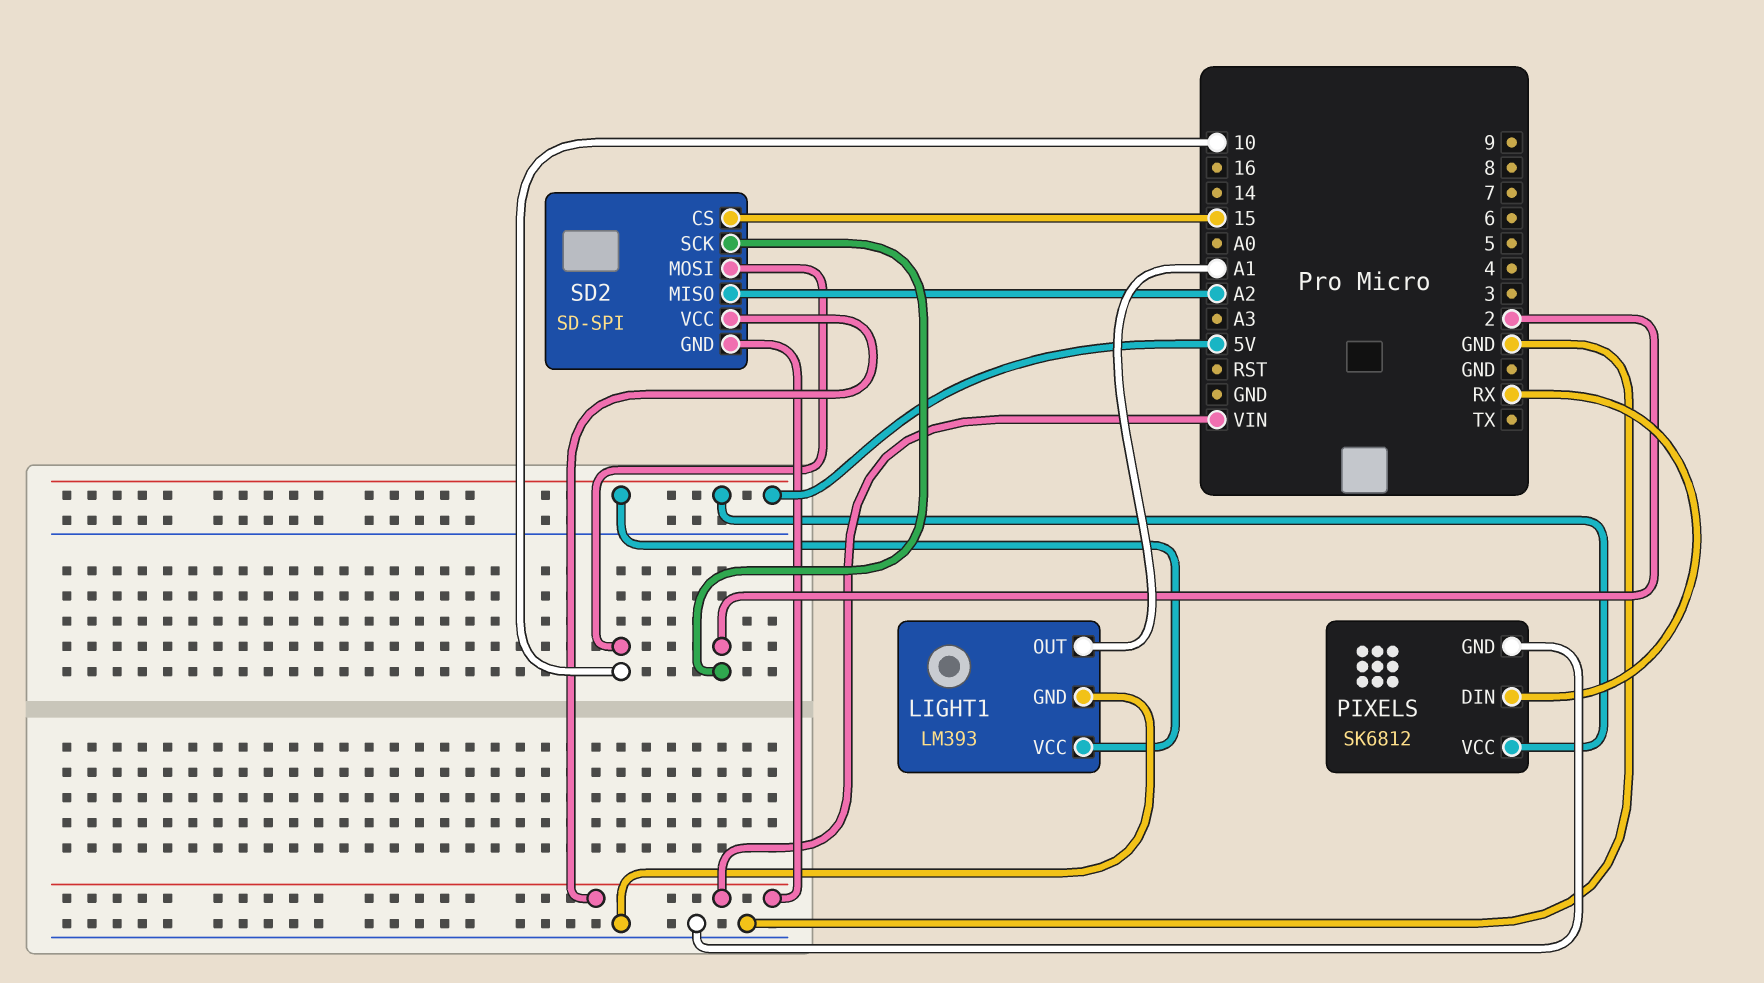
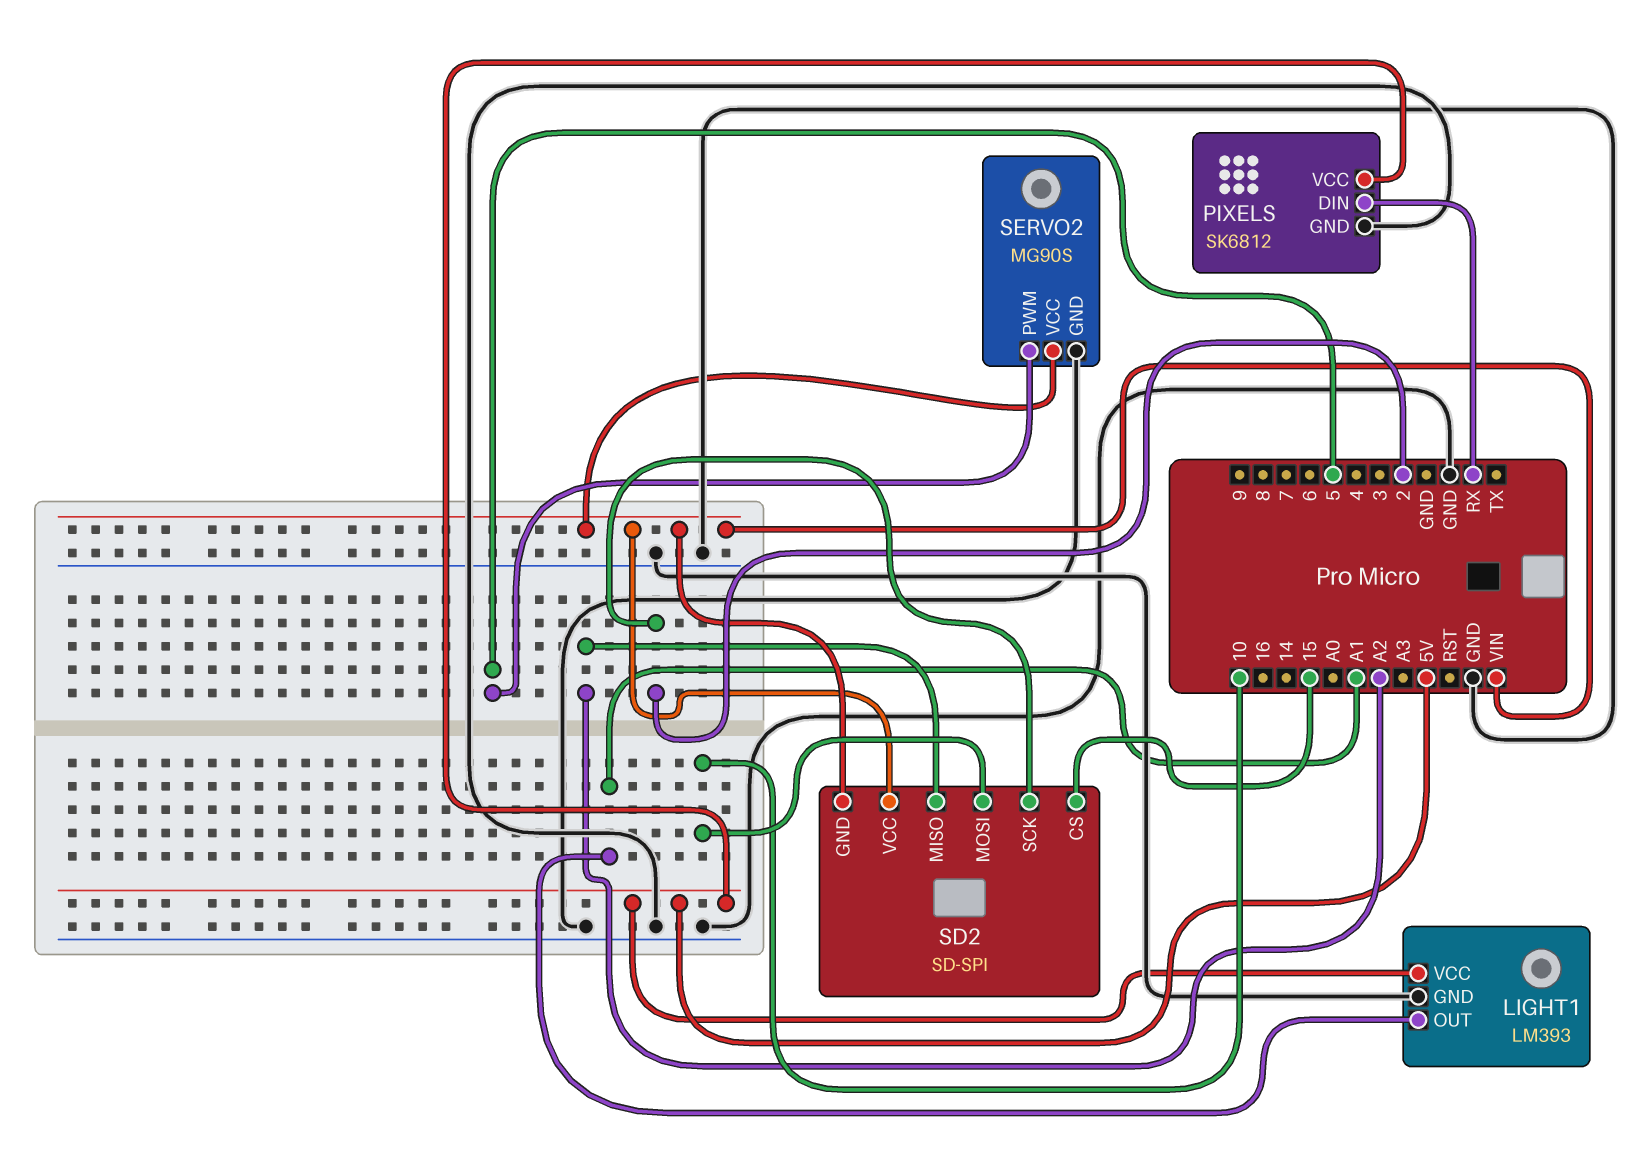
SERVO2: none -> MG90S
SERVO2 pin GND: none -> GND
SERVO2 pin PWM: none -> 5
SERVO2 pin VCC: none -> VIN

